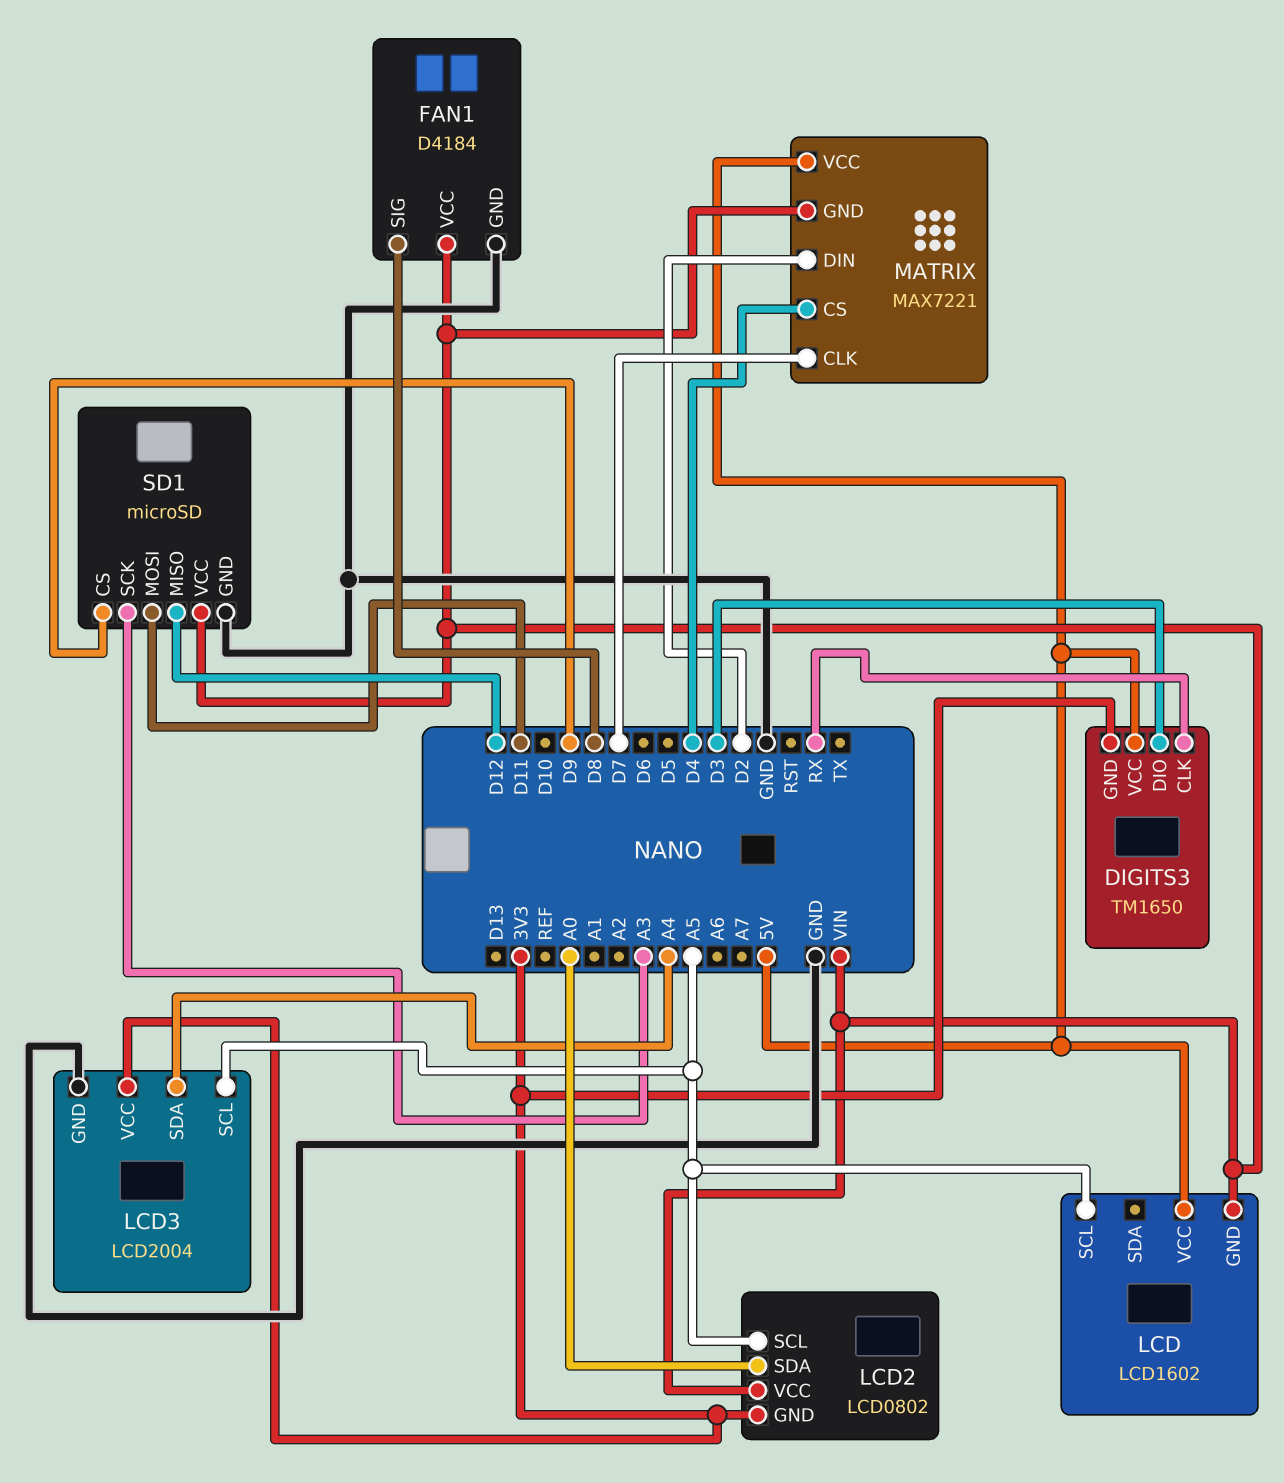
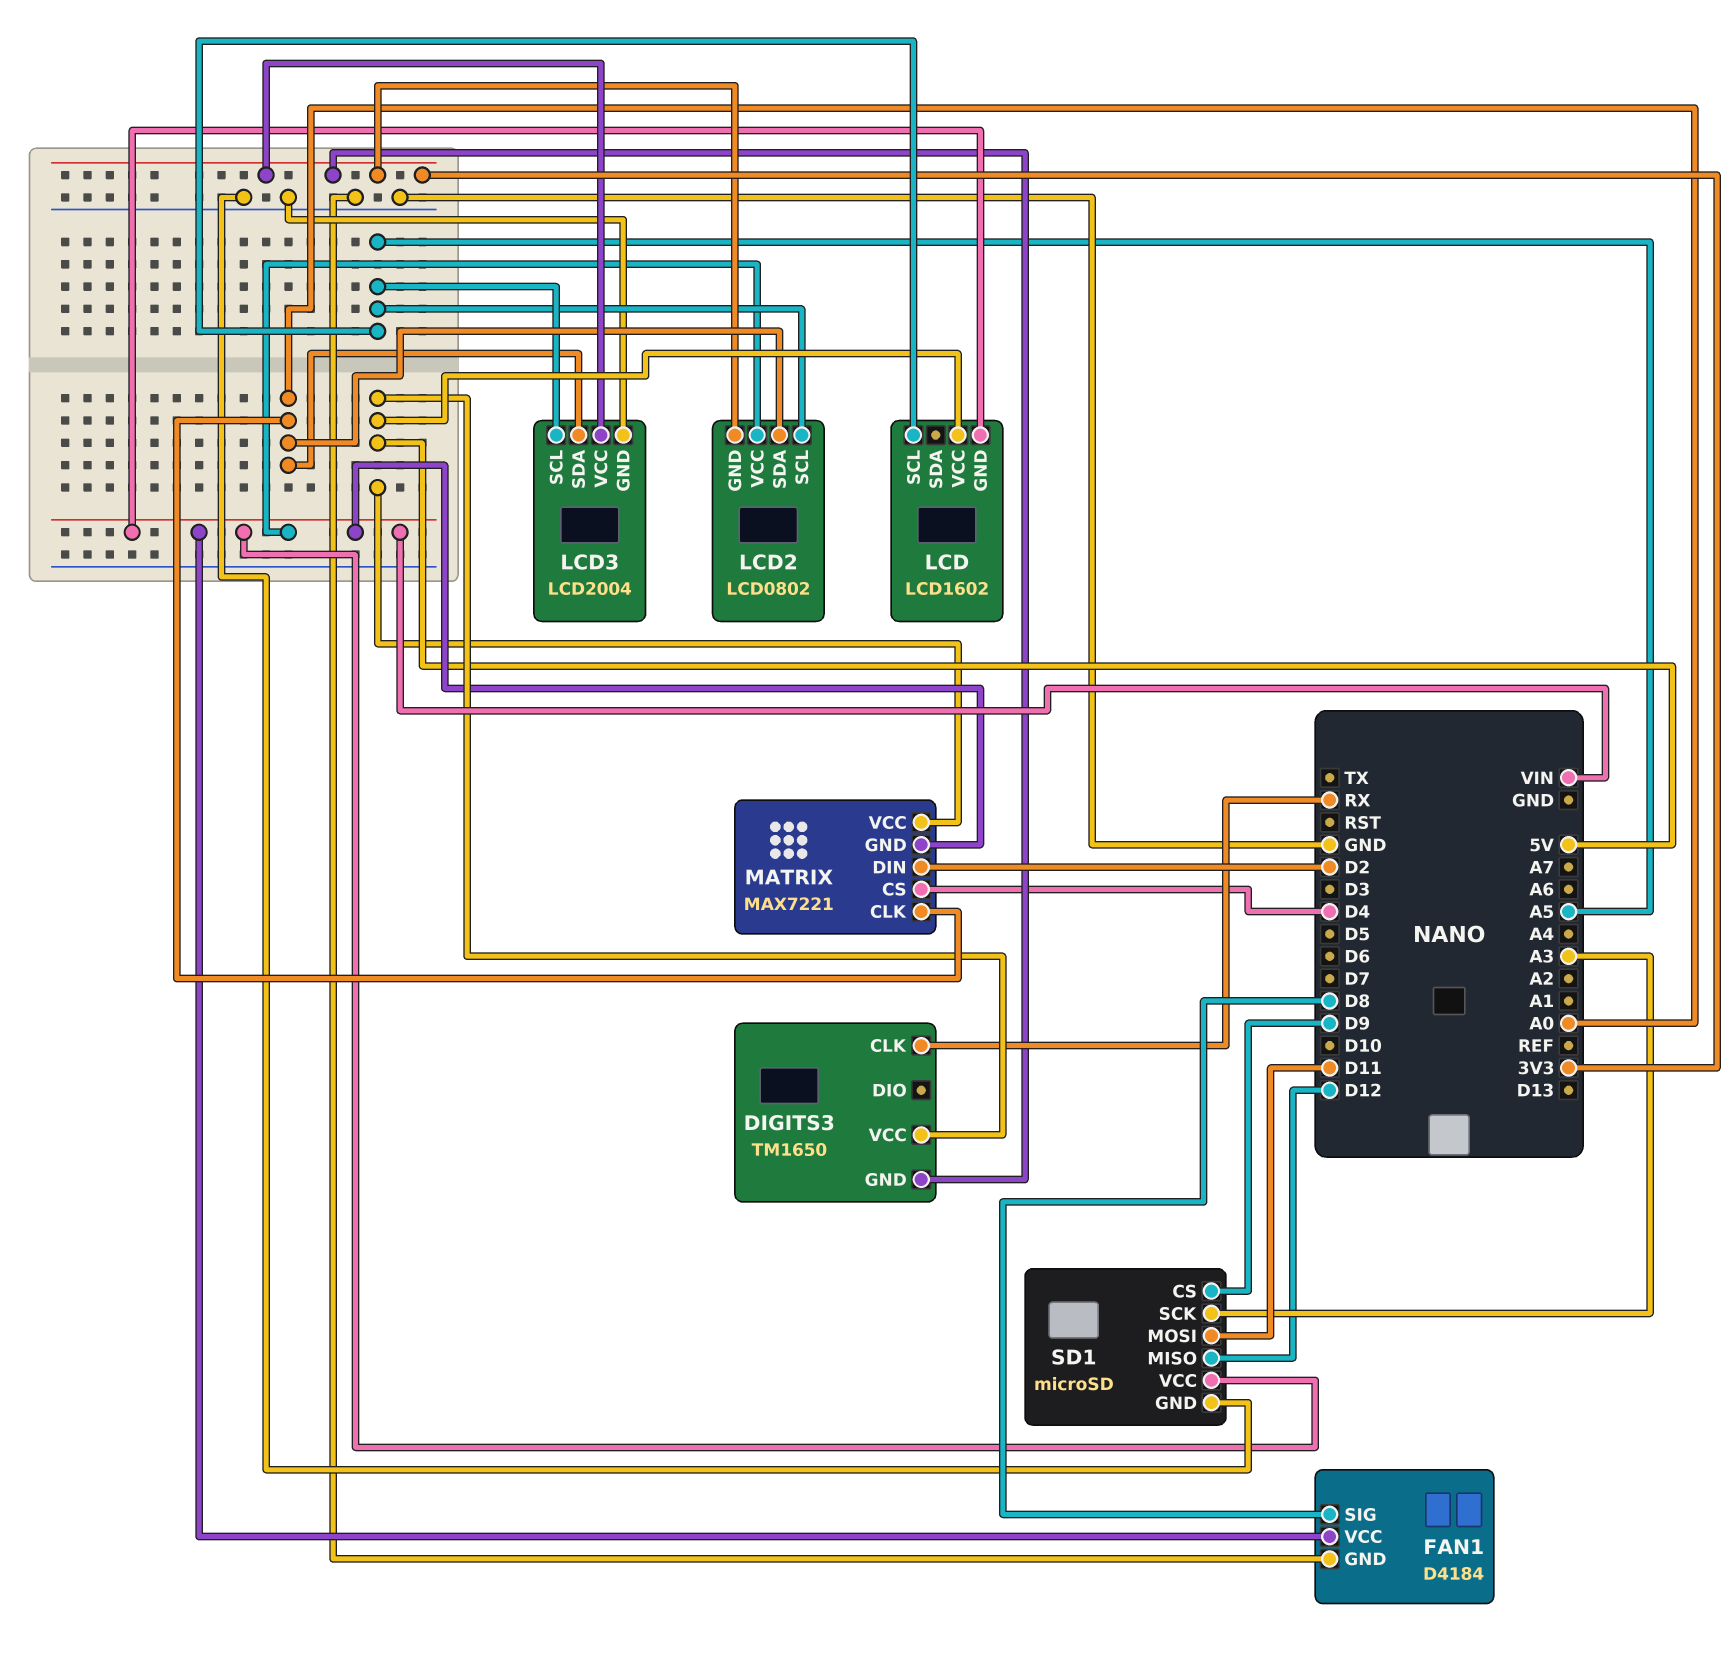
DIGITS3 pin DIO: D3 -> none
LCD3 pin SDA: A4 -> A0
MATRIX pin CLK: D7 -> A0

